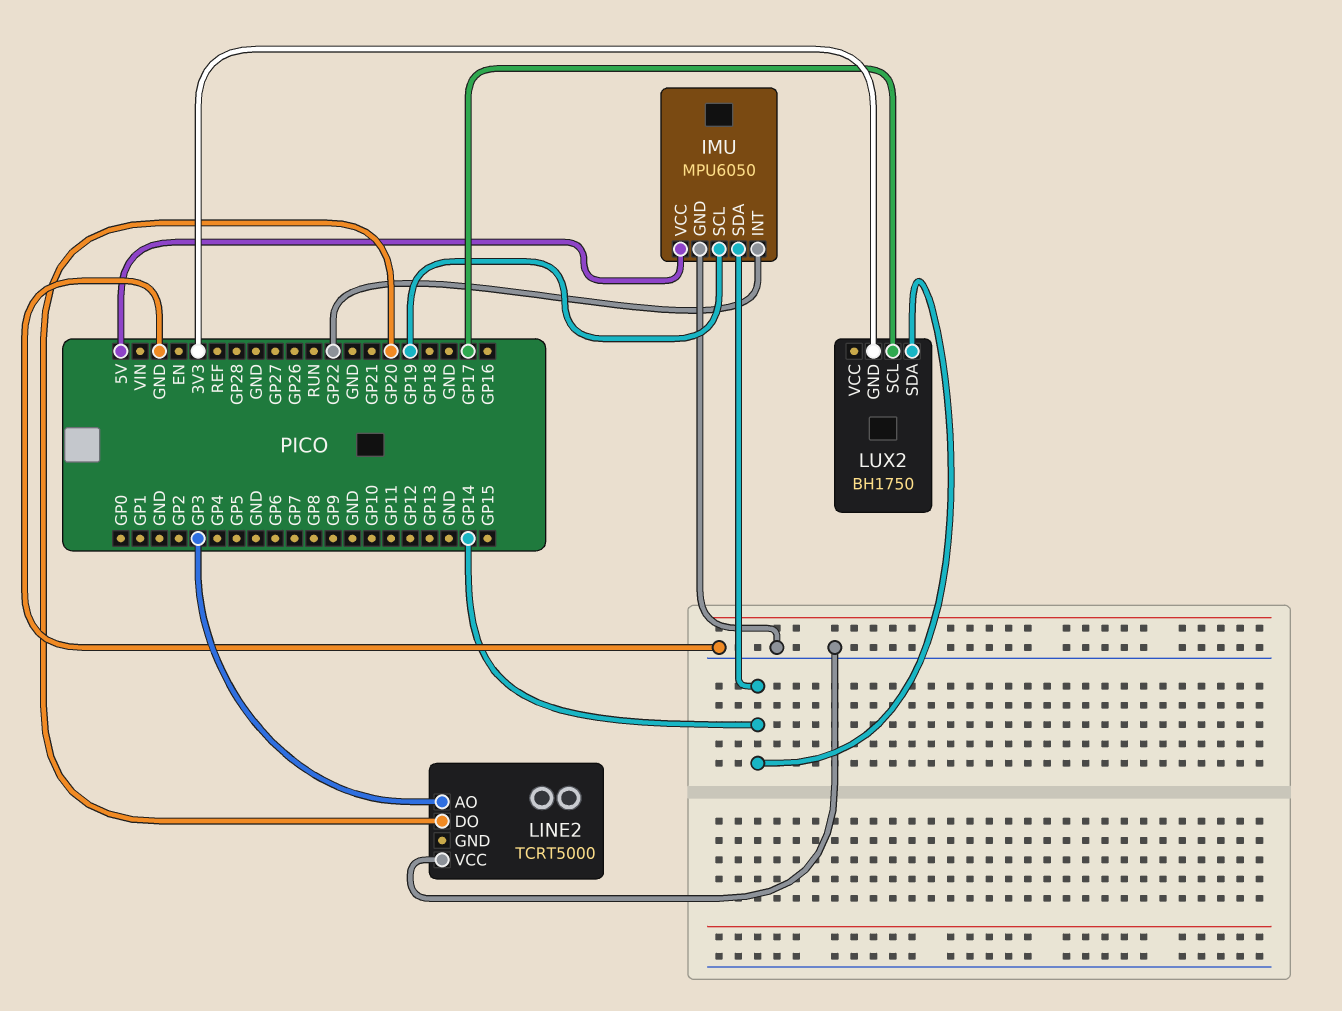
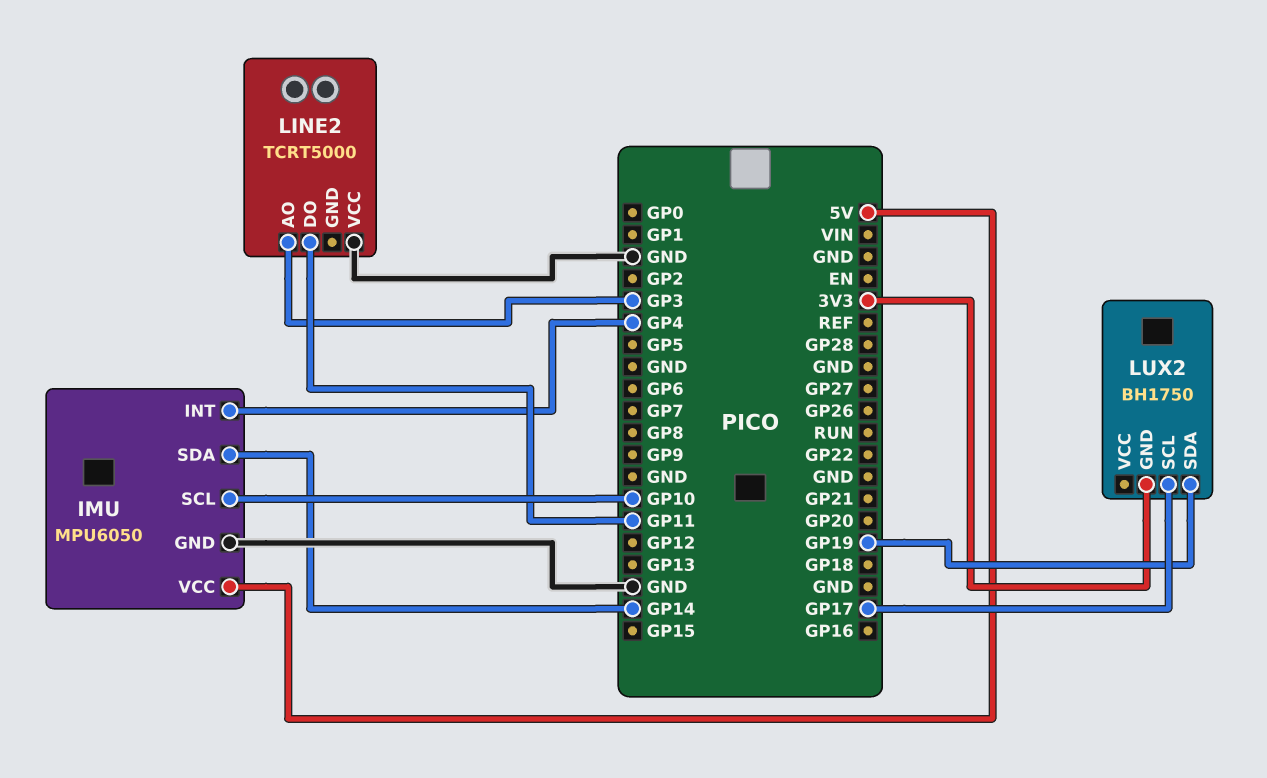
IMU pin INT: GP22 -> GP4
IMU pin SCL: GP19 -> GP10
LINE2 pin DO: GP20 -> GP11
LUX2 pin SDA: GP14 -> GP19

